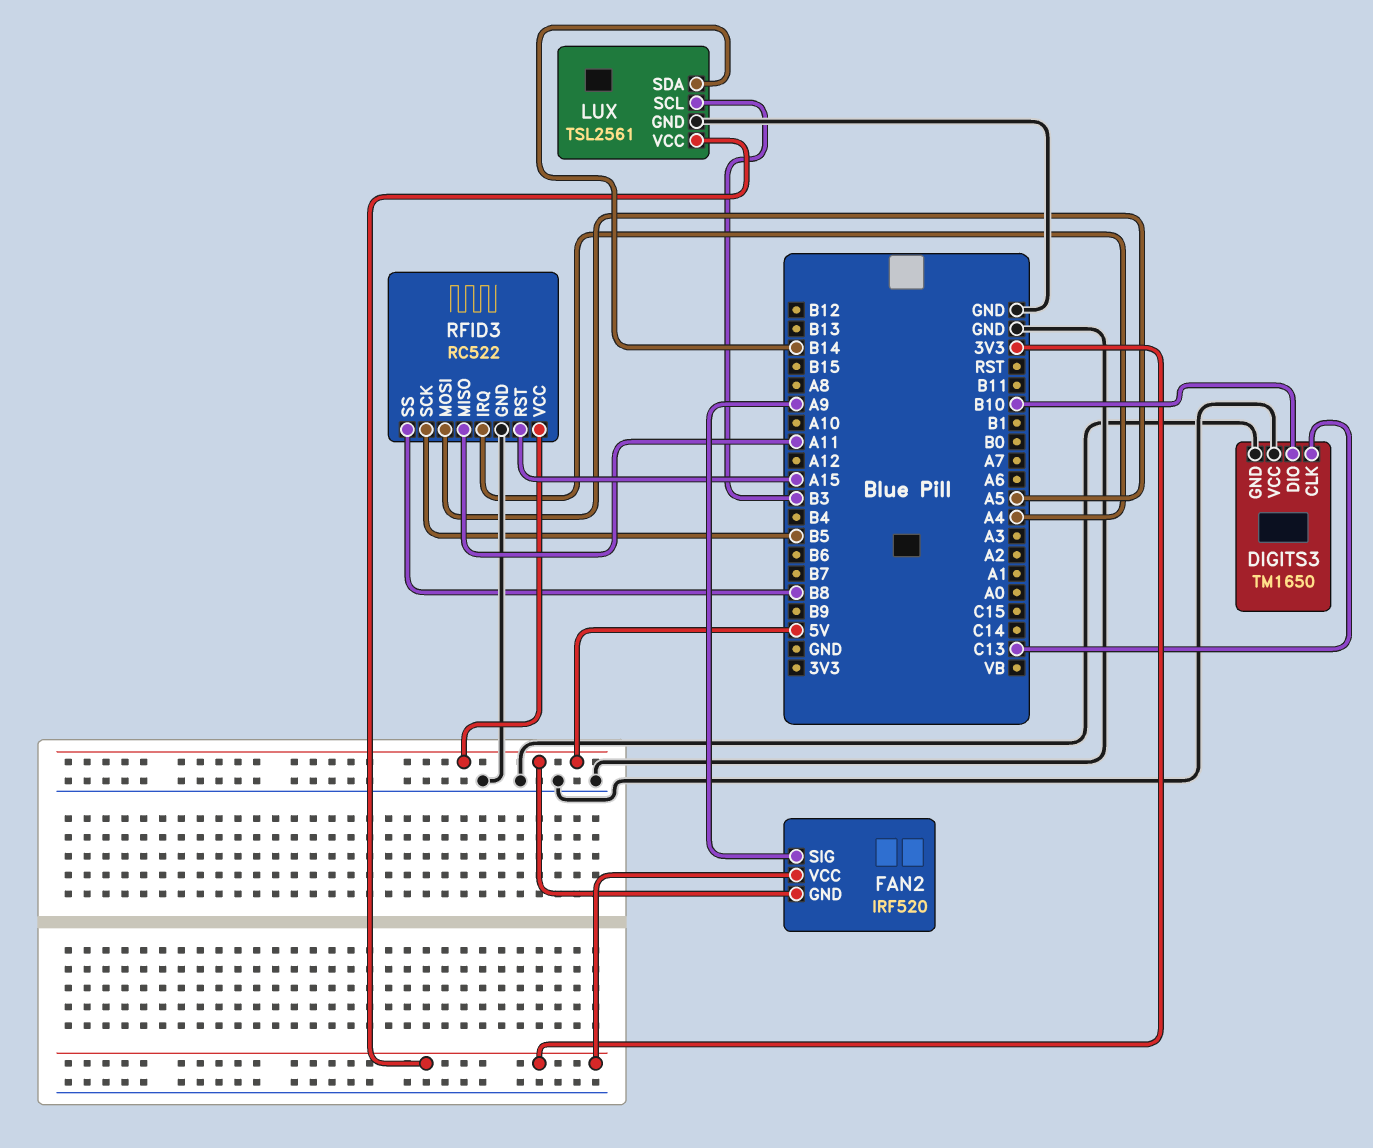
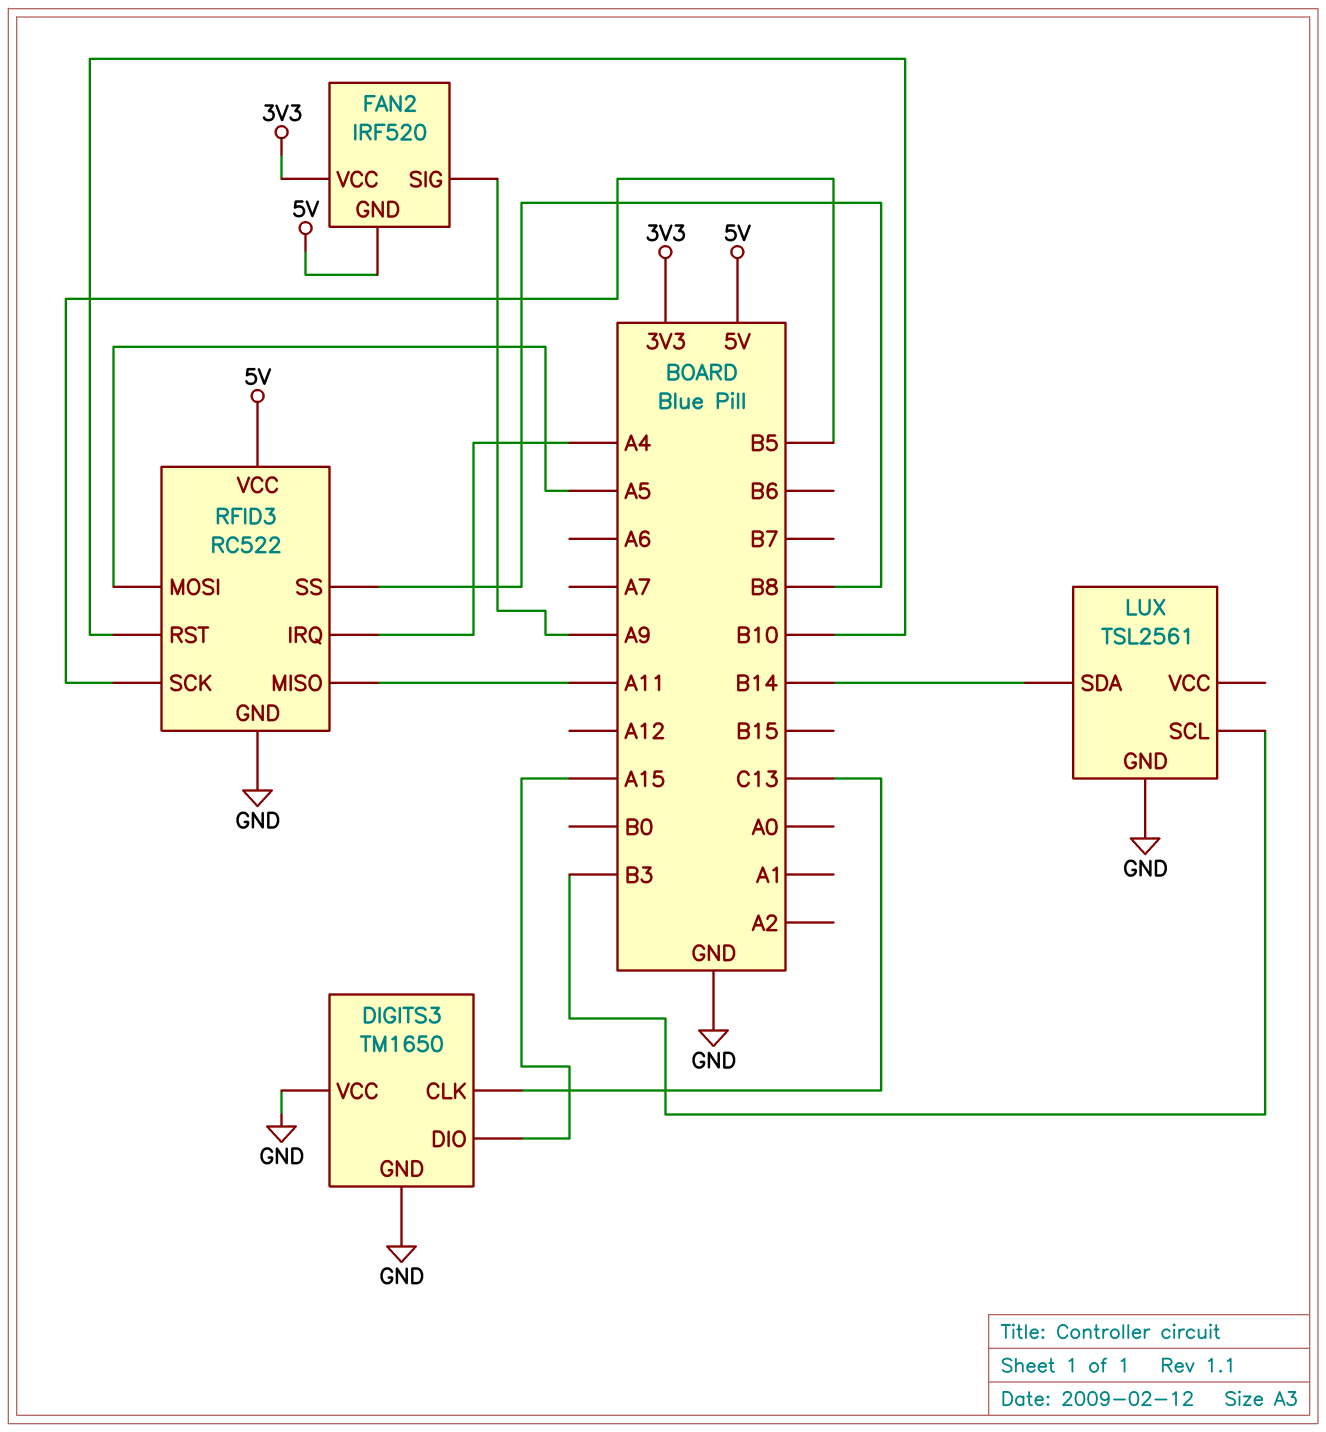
DIGITS3 pin DIO: B10 -> A15
LUX pin VCC: 3V3 -> none
RFID3 pin RST: A15 -> B10

